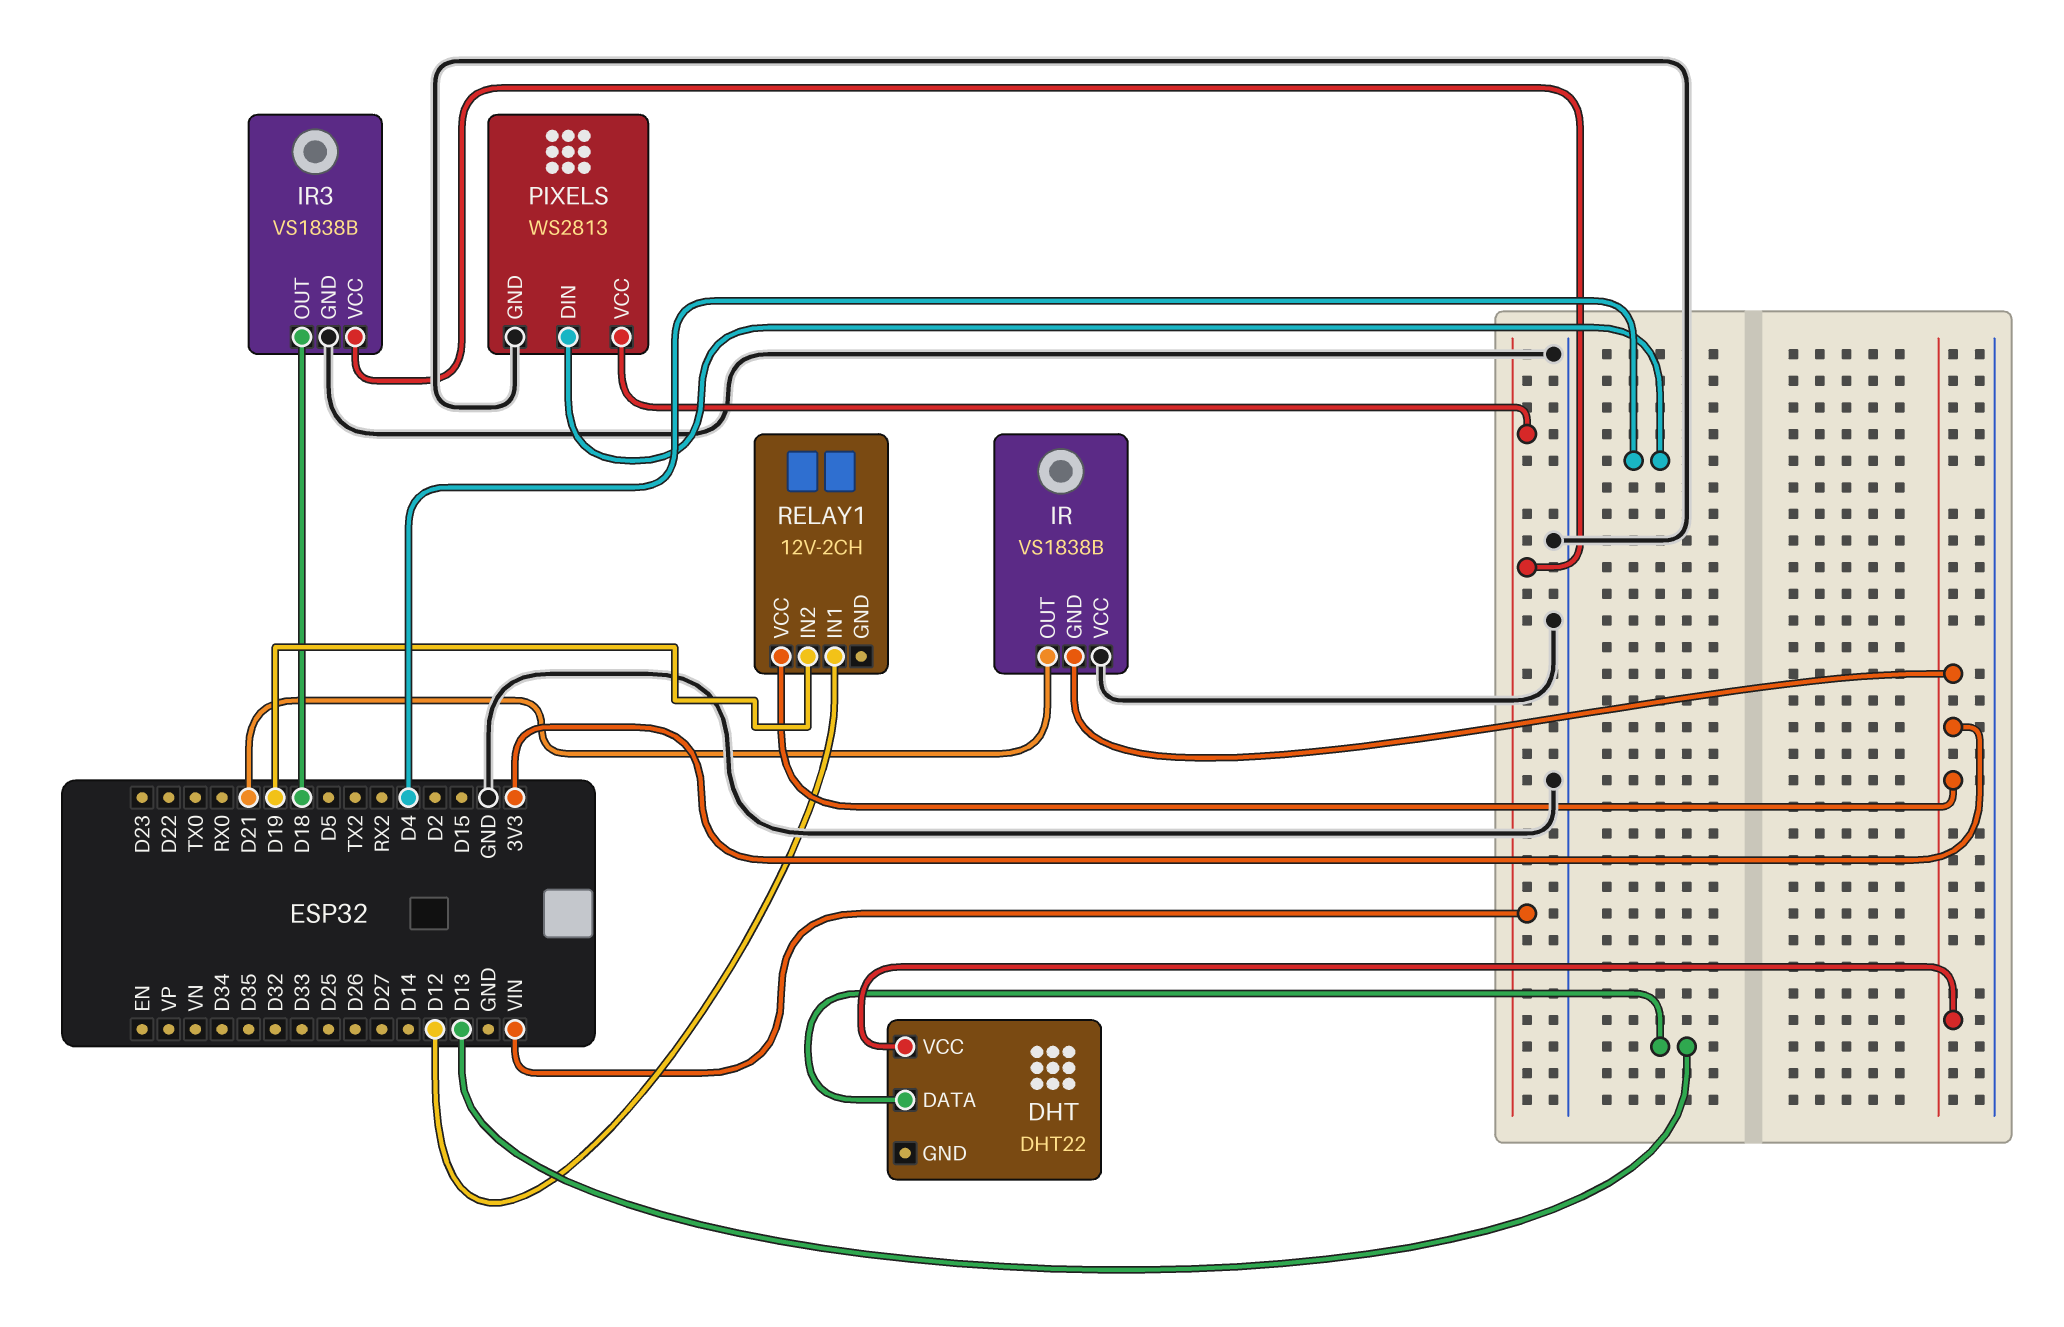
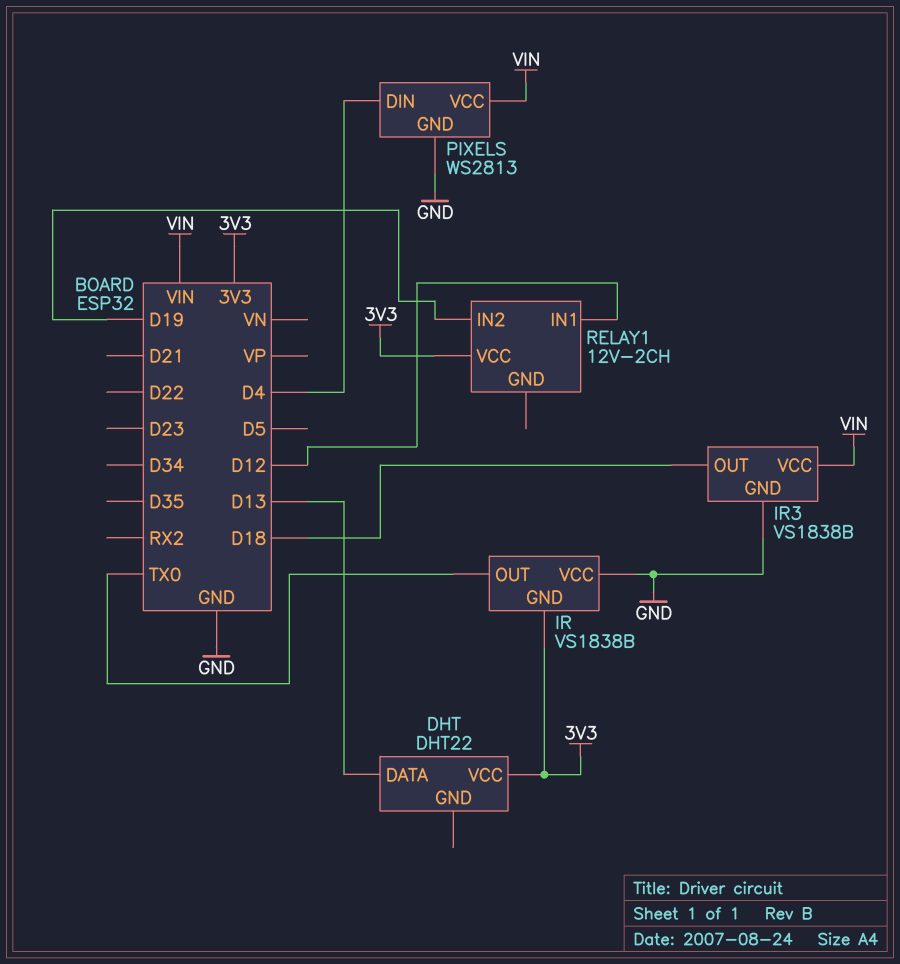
IR pin OUT: D21 -> TX0

